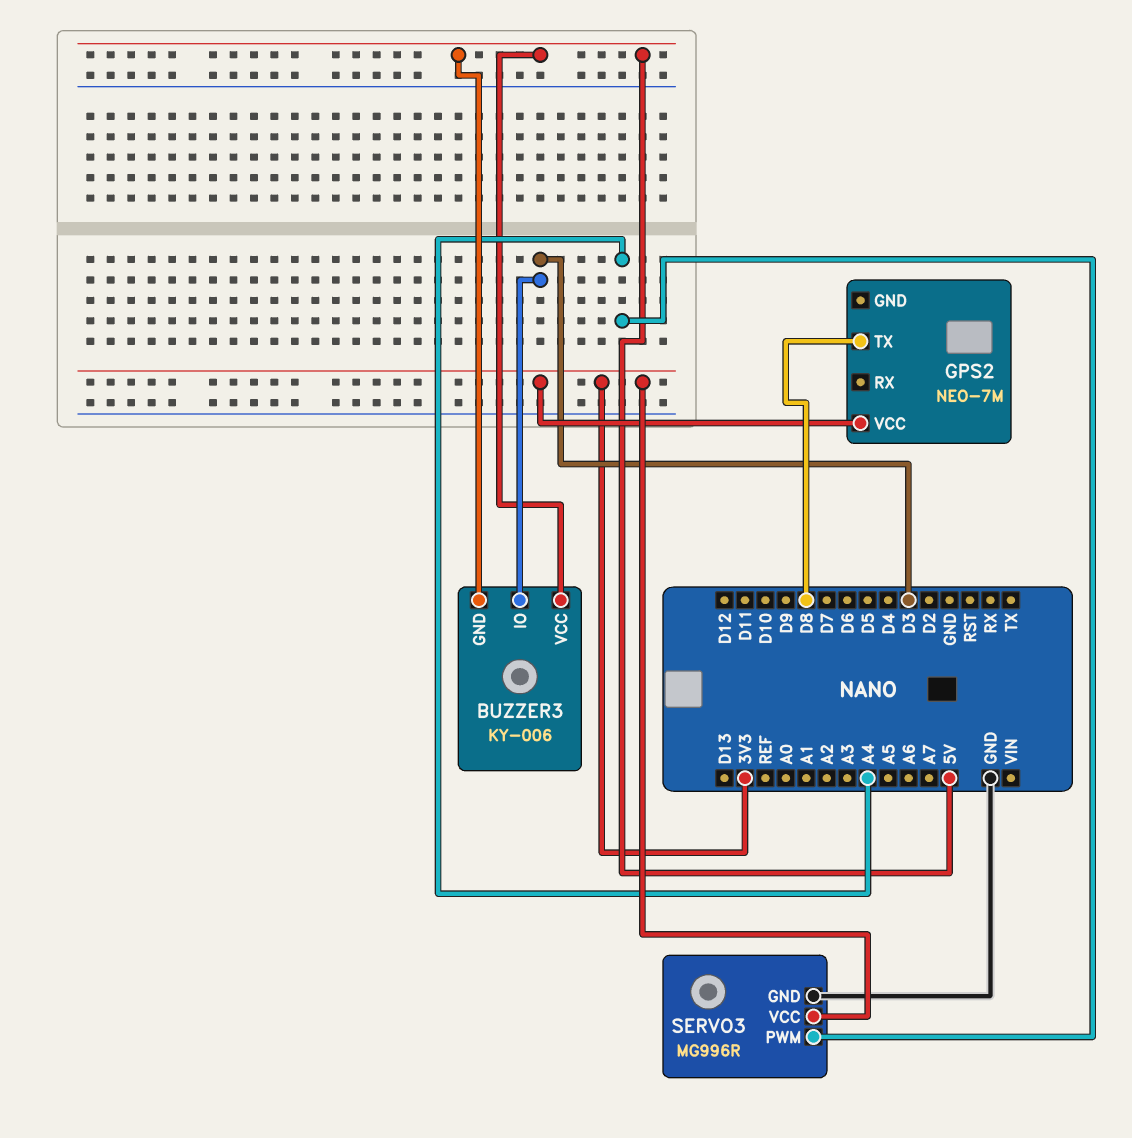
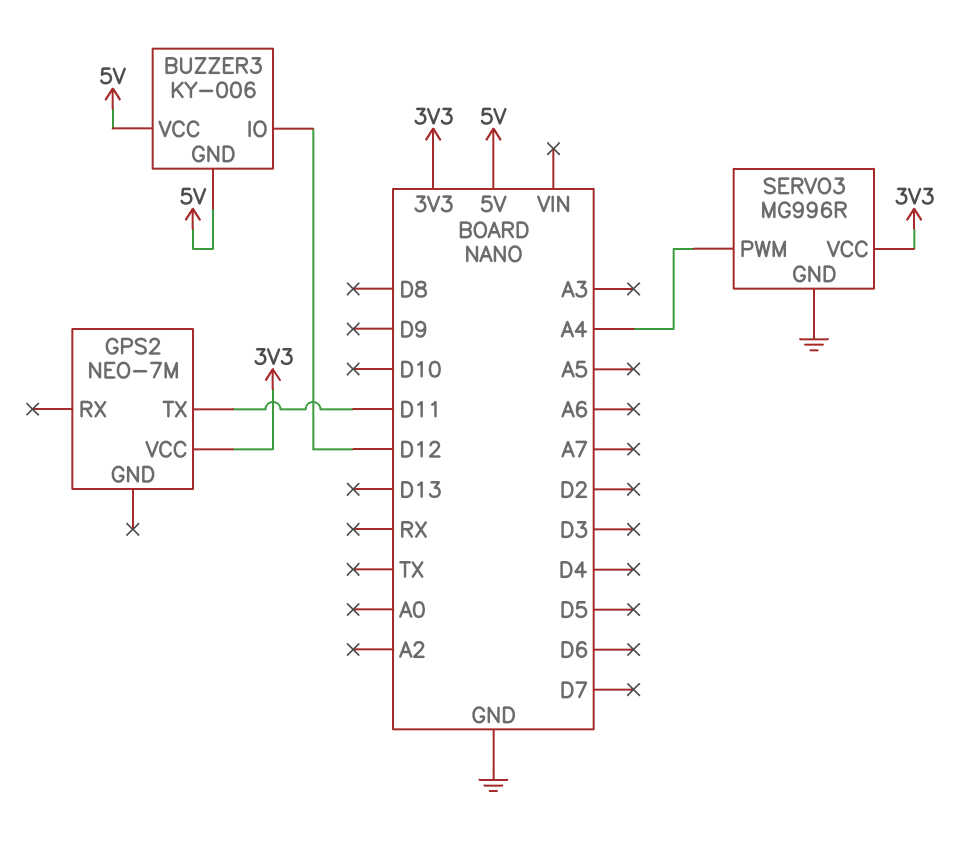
BUZZER3 pin IO: D3 -> D12
GPS2 pin TX: D8 -> D11

